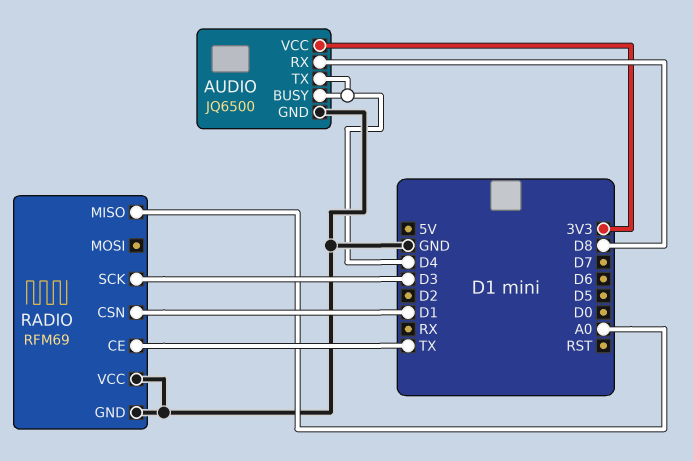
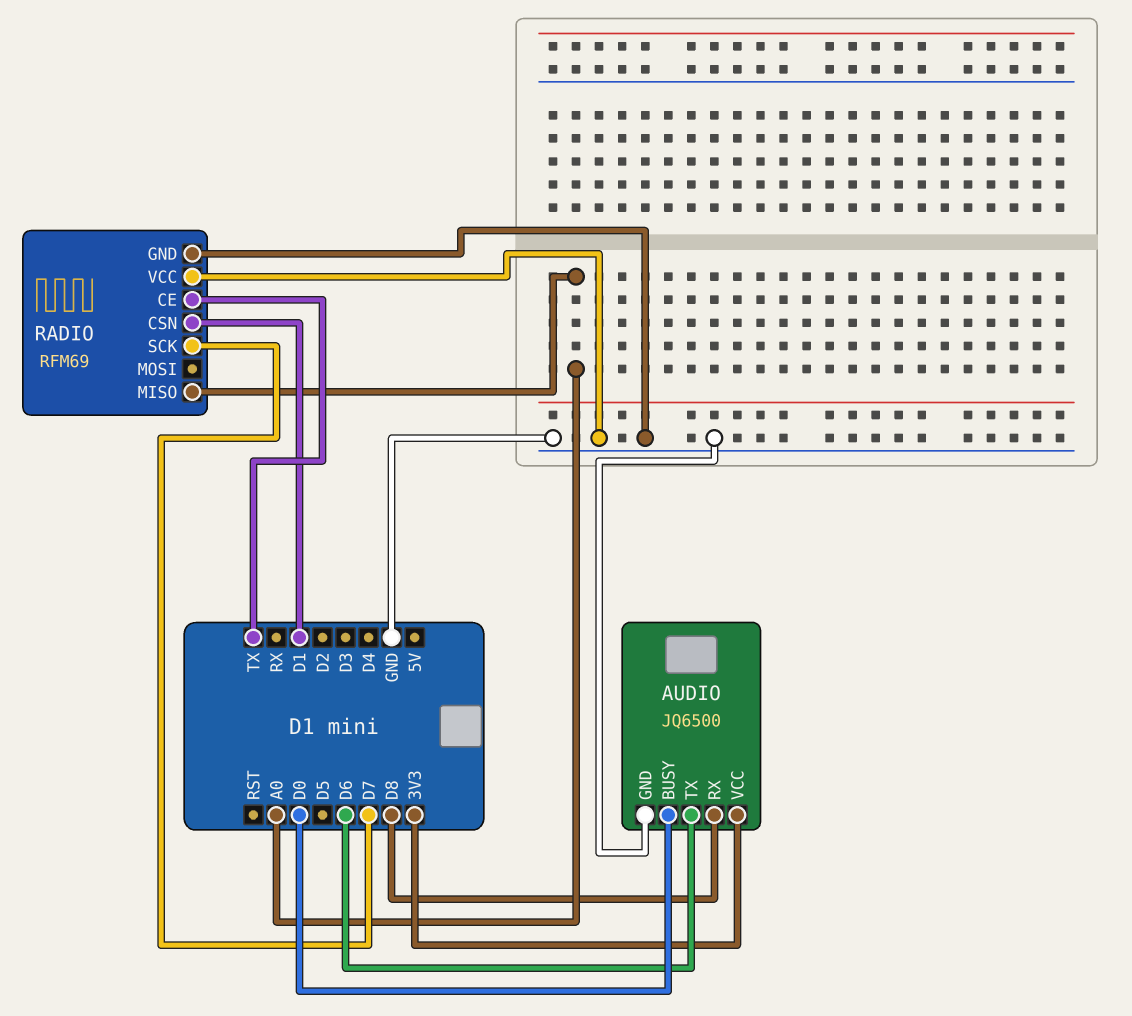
AUDIO pin BUSY: D4 -> D0
AUDIO pin TX: D4 -> D6
RADIO pin SCK: D3 -> D7

